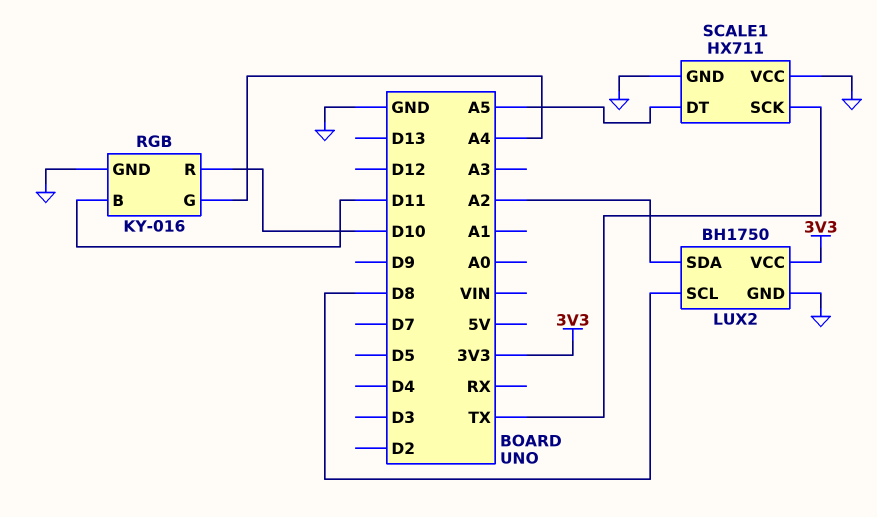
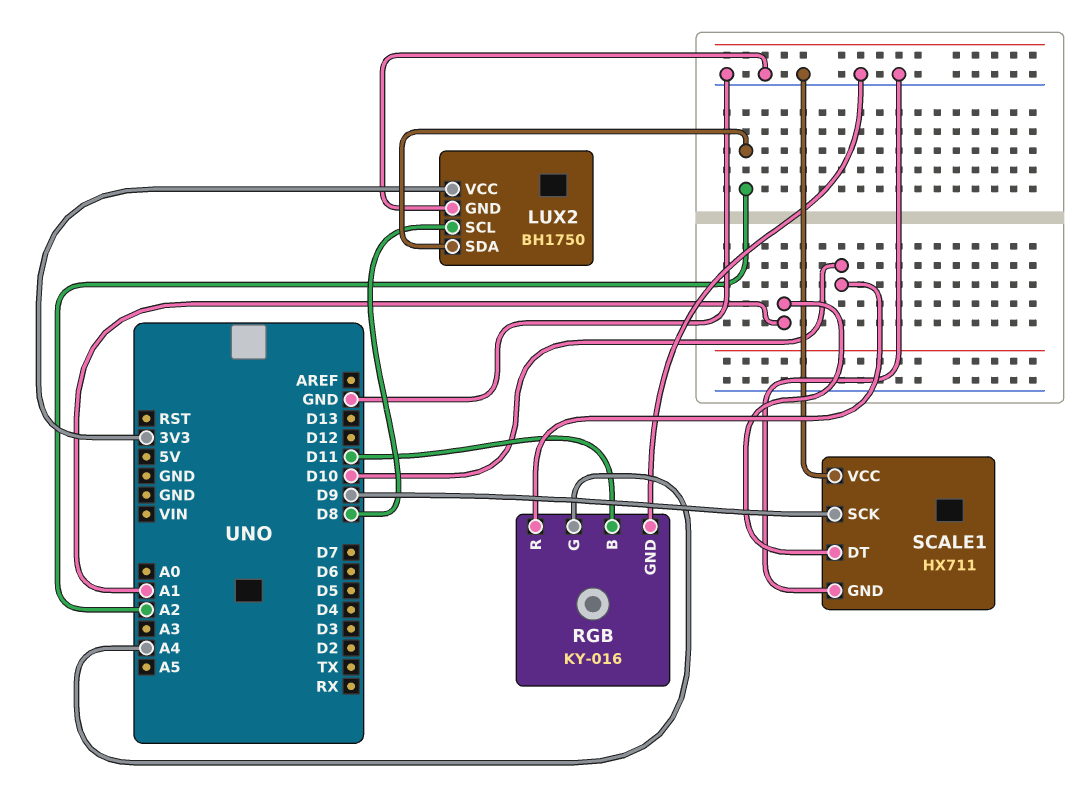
SCALE1 pin DT: A5 -> A1
SCALE1 pin SCK: TX -> D9

